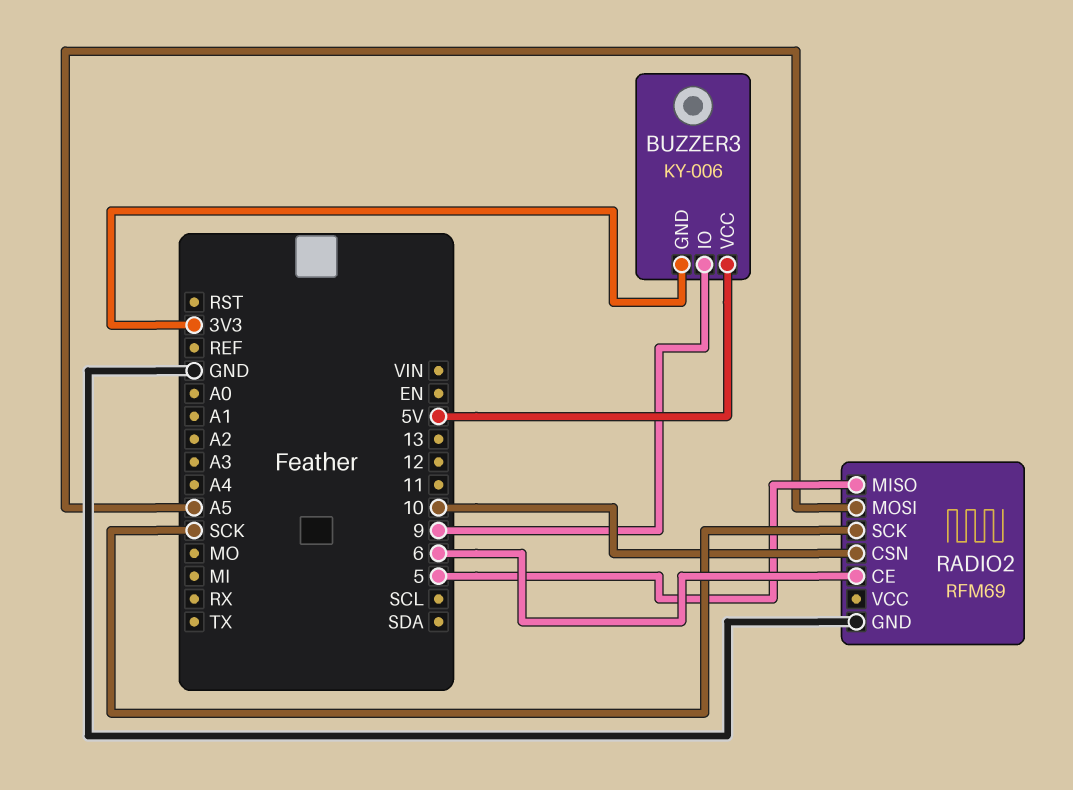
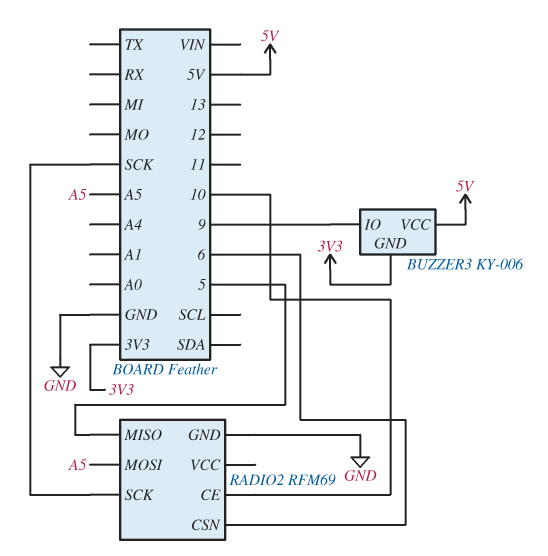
RADIO2 pin CE: 6 -> 10
RADIO2 pin CSN: 10 -> 6

